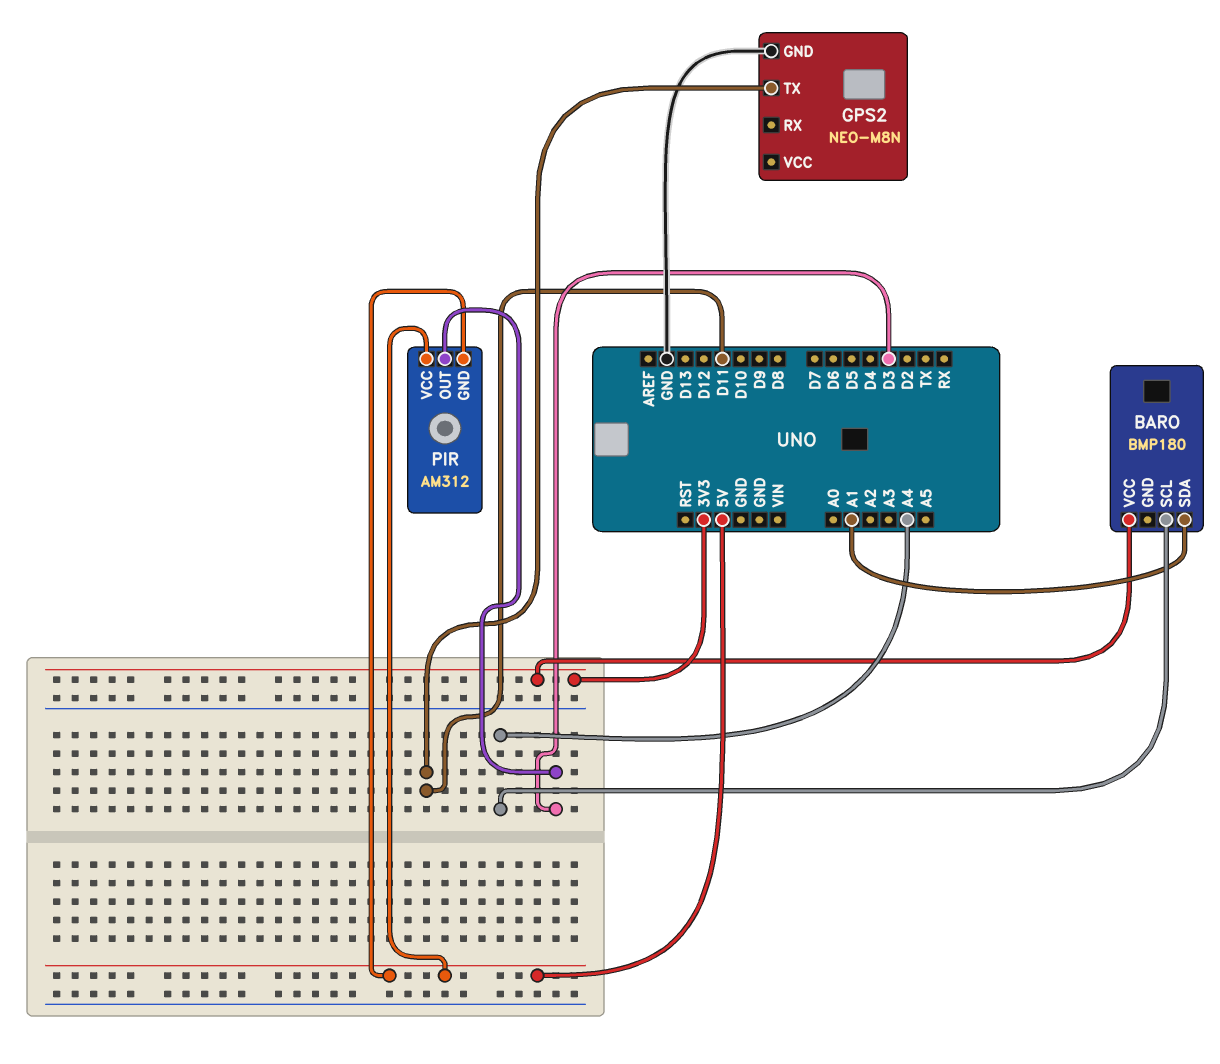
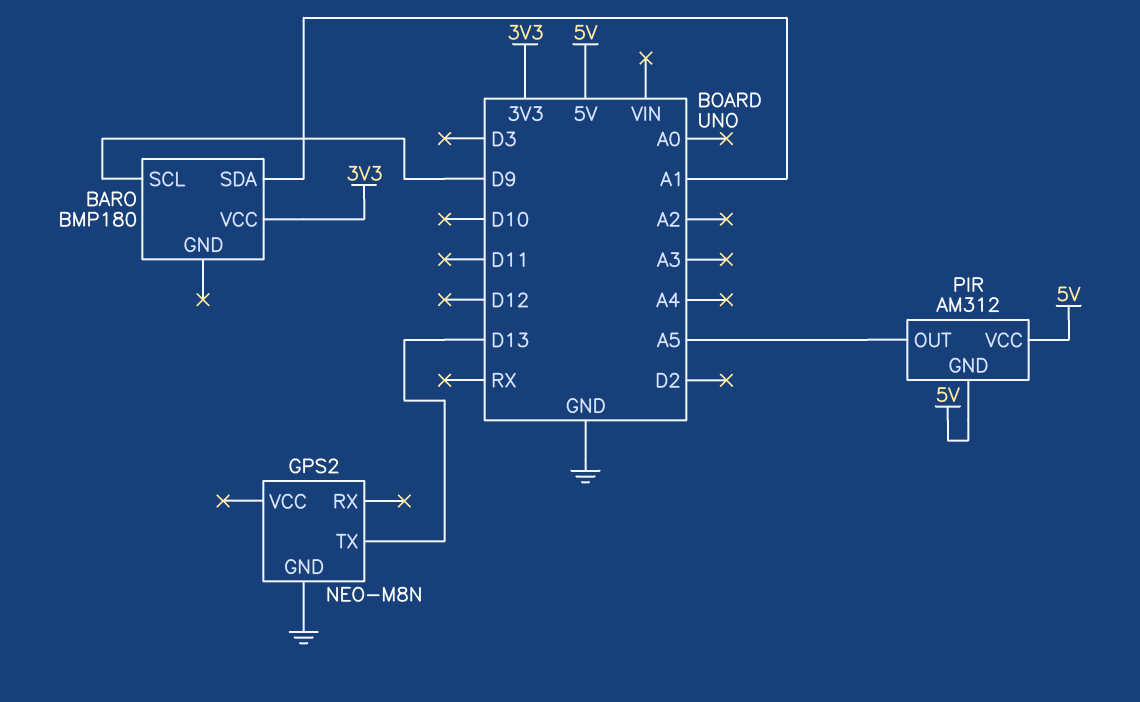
BARO pin SCL: A4 -> D9
GPS2 pin TX: D11 -> D13
PIR pin OUT: D3 -> A5

